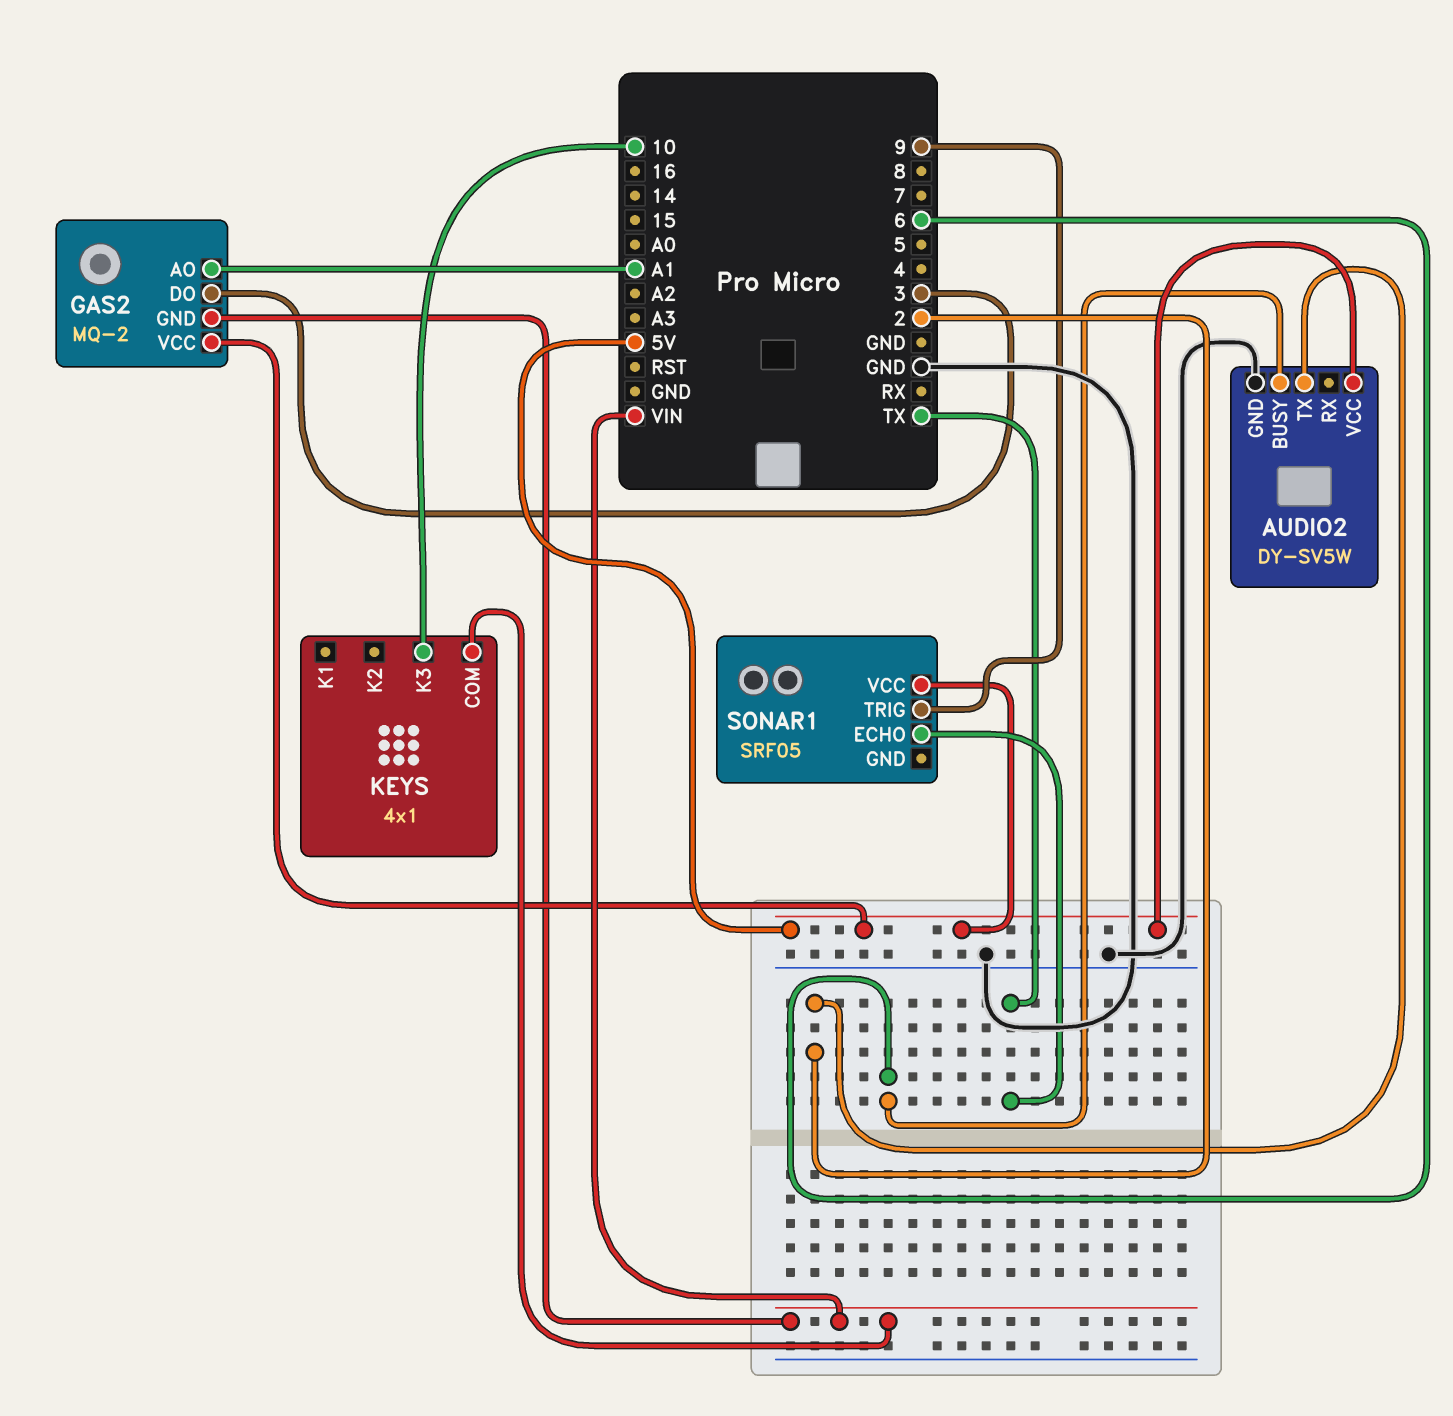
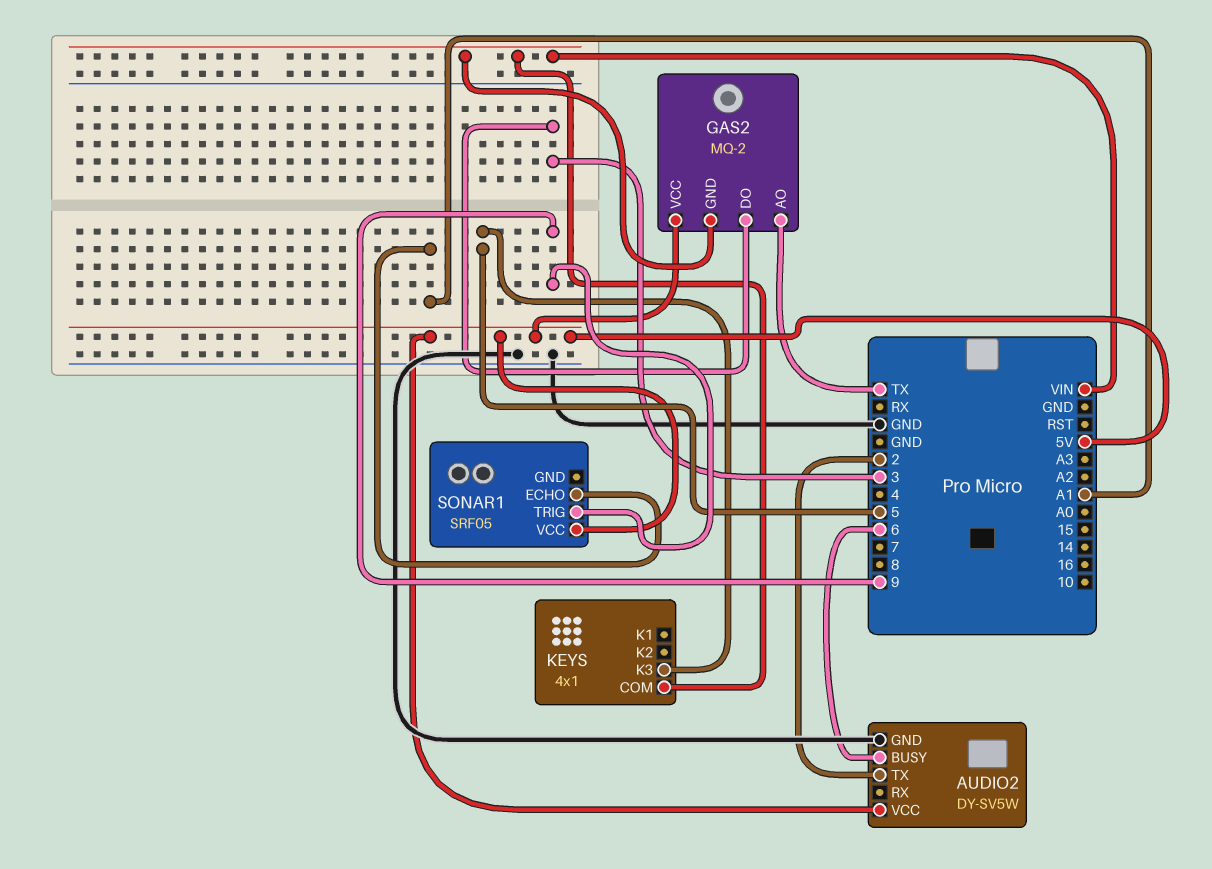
GAS2 pin AO: A1 -> TX
KEYS pin K3: 10 -> 5
SONAR1 pin ECHO: TX -> A1

